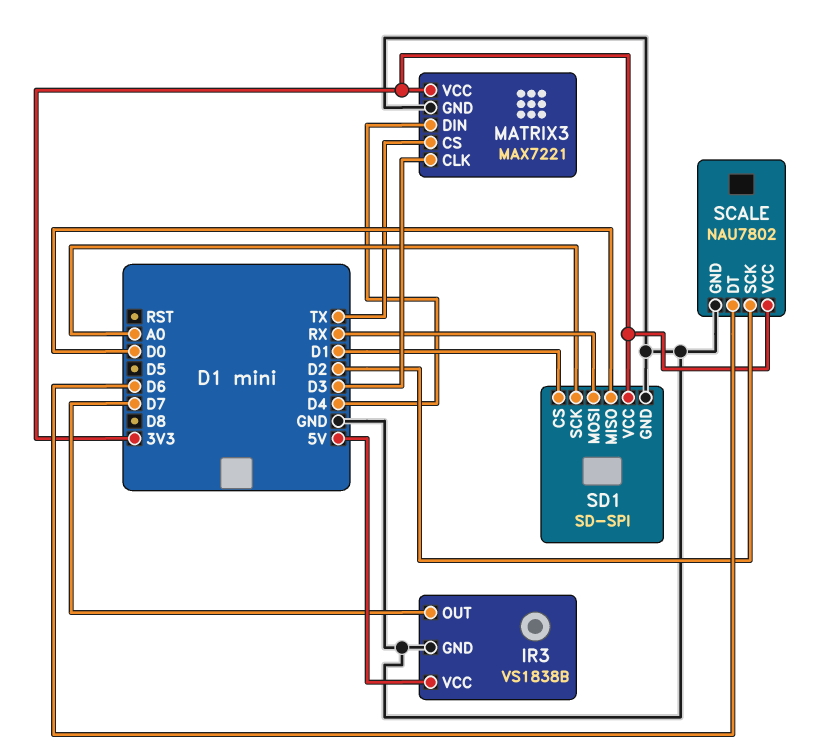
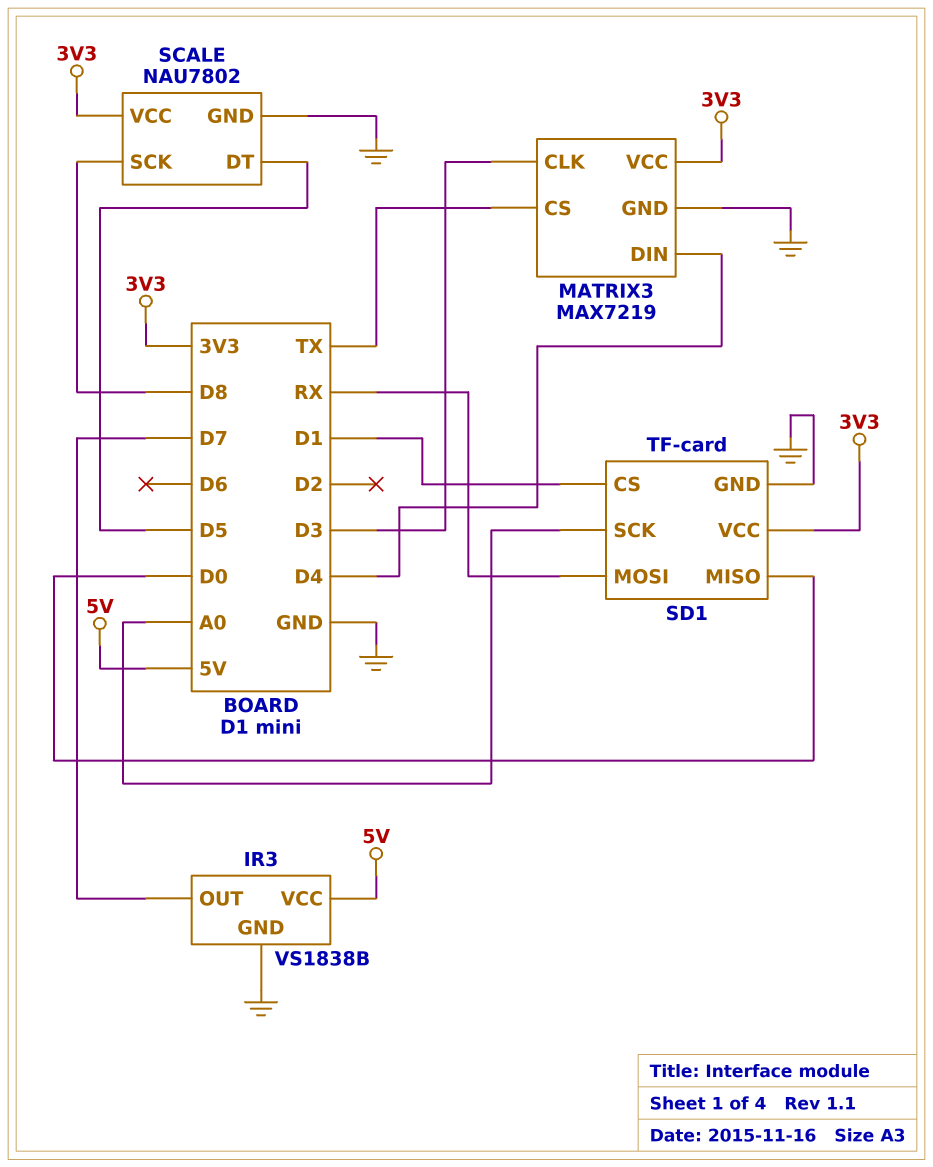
MATRIX3: MAX7221 -> MAX7219
SCALE pin DT: D6 -> D5
SCALE pin SCK: D2 -> D8
SD1: SD-SPI -> TF-card

